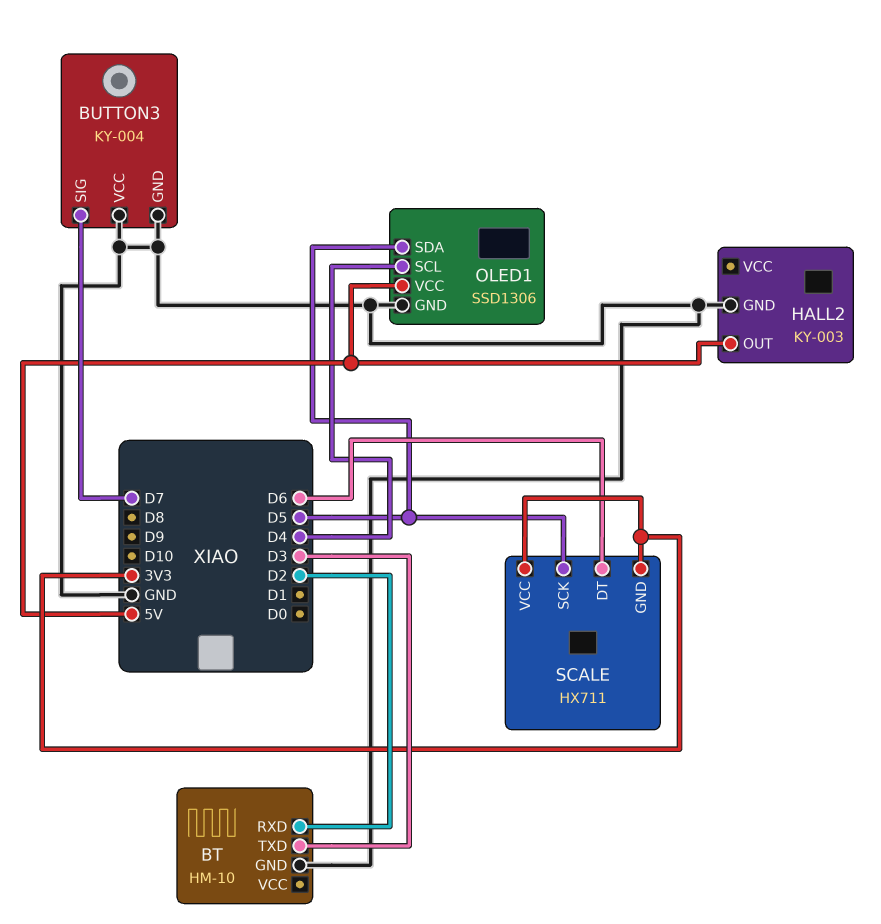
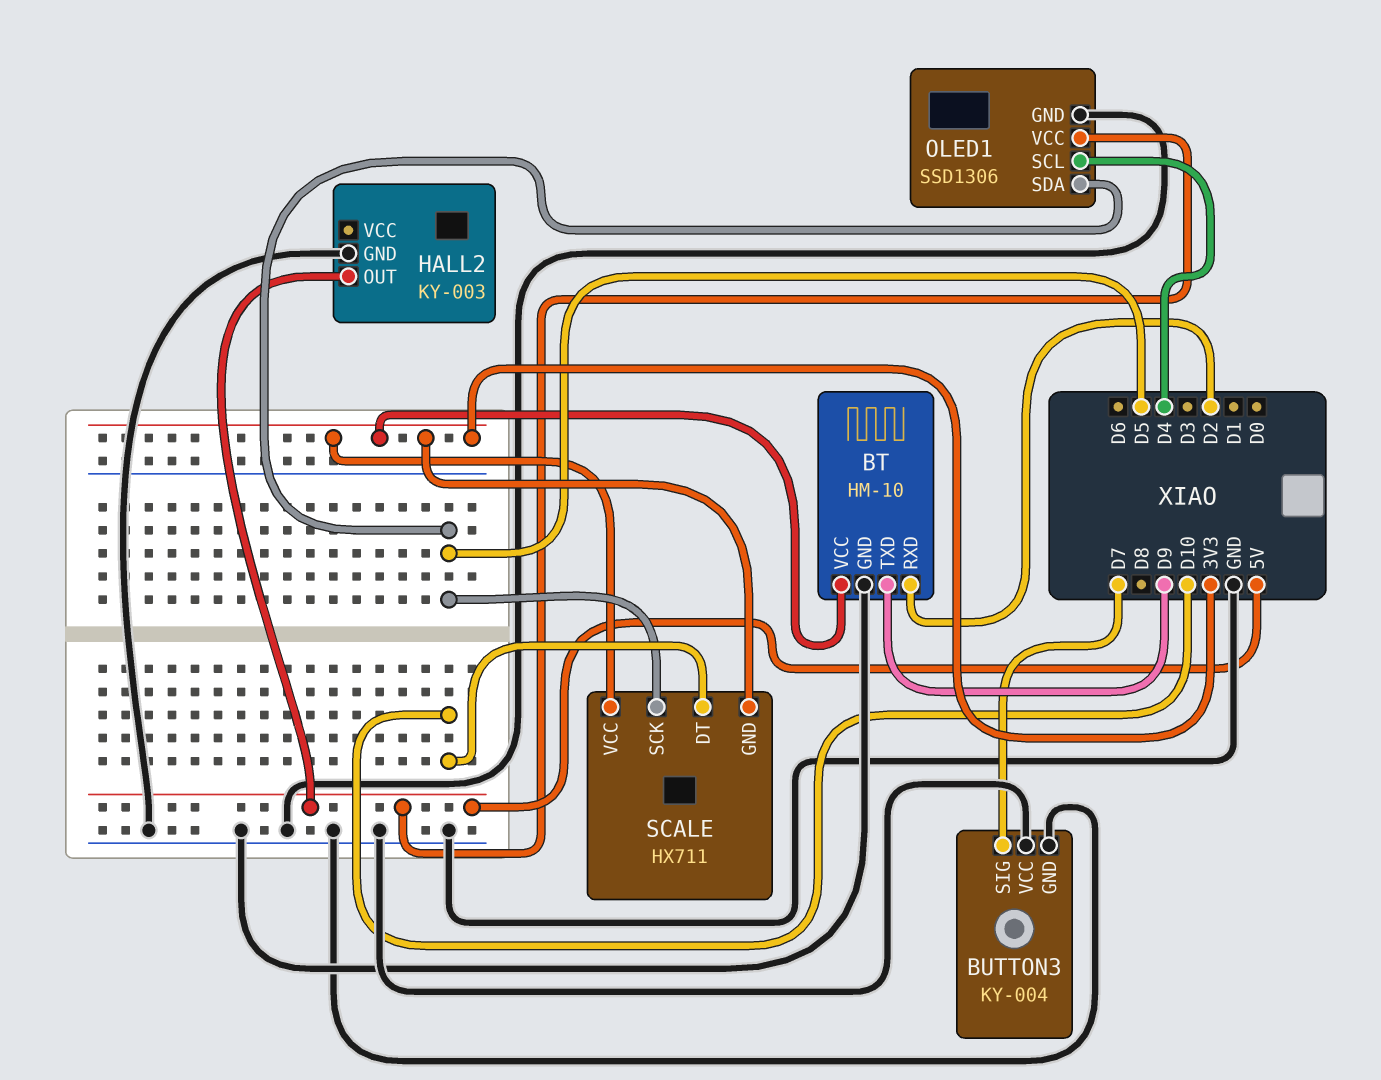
BT pin TXD: D3 -> D9
BT pin VCC: none -> 3V3
SCALE pin DT: D6 -> D10

